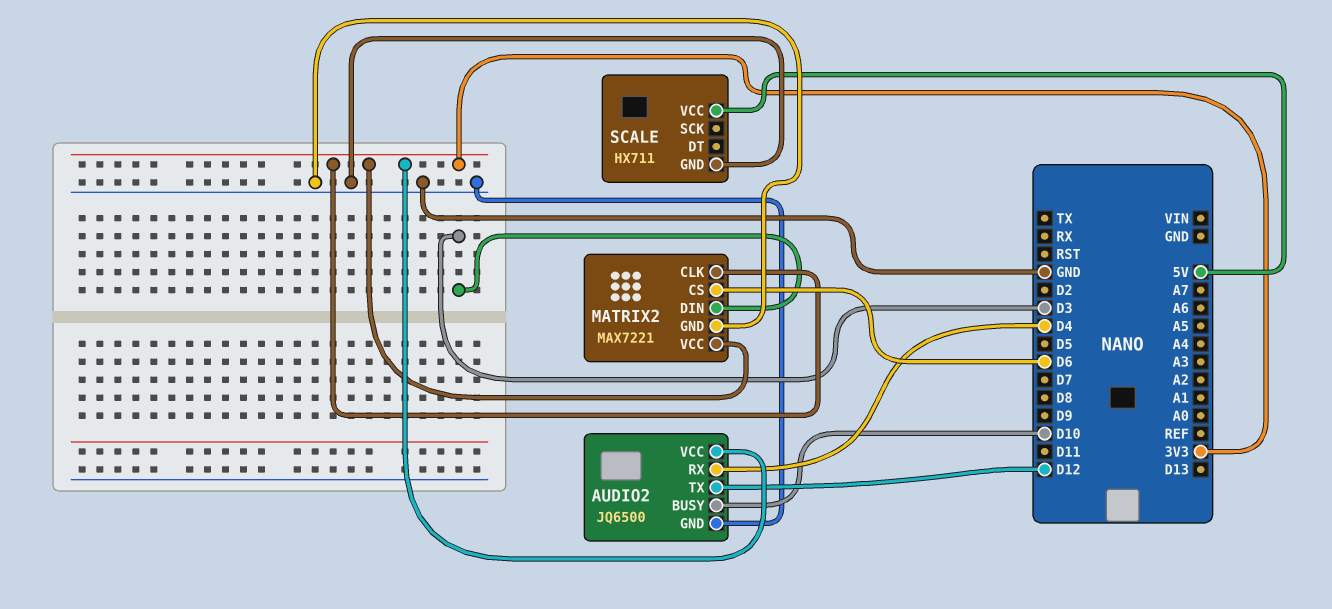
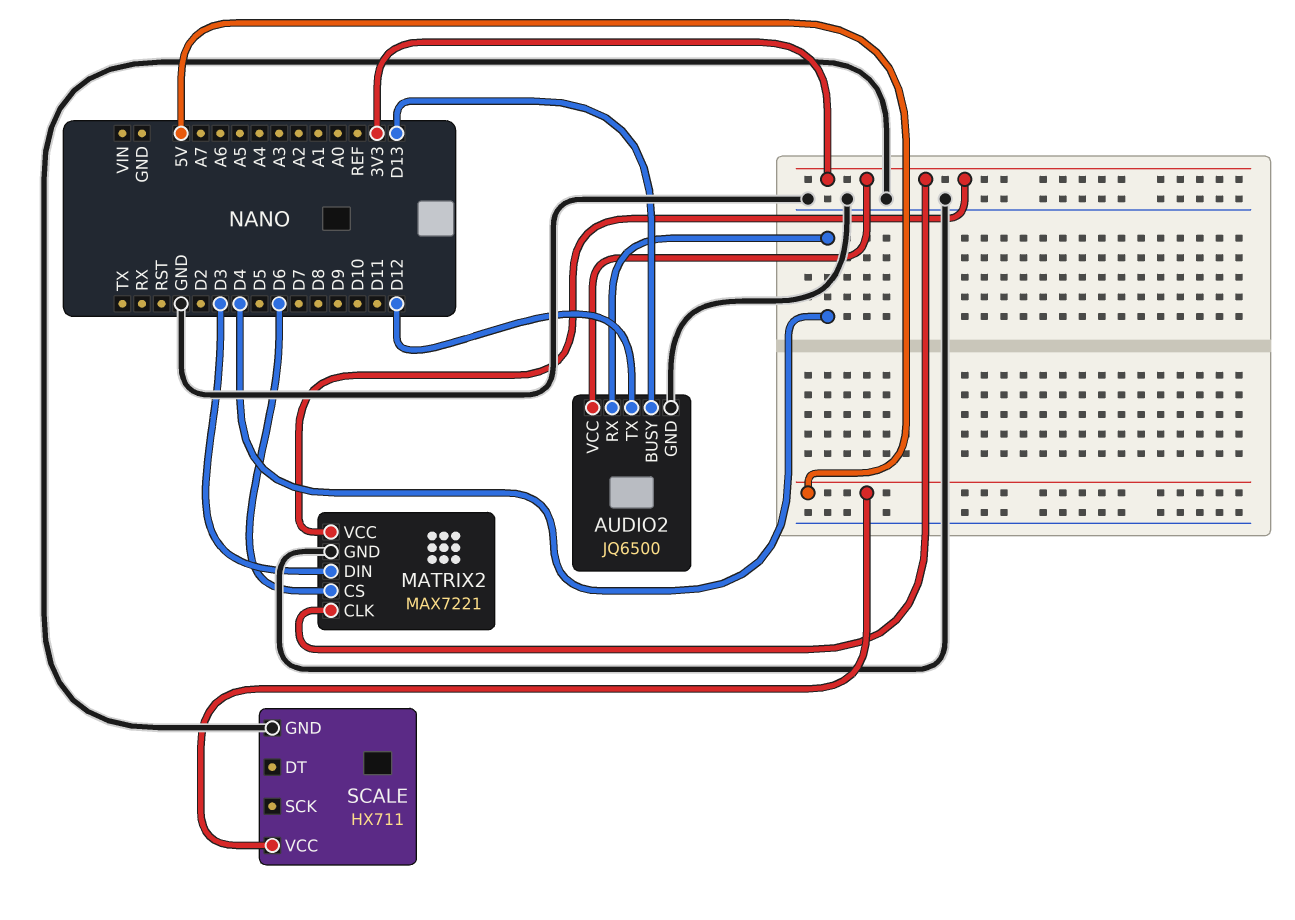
AUDIO2 pin BUSY: D10 -> D13

